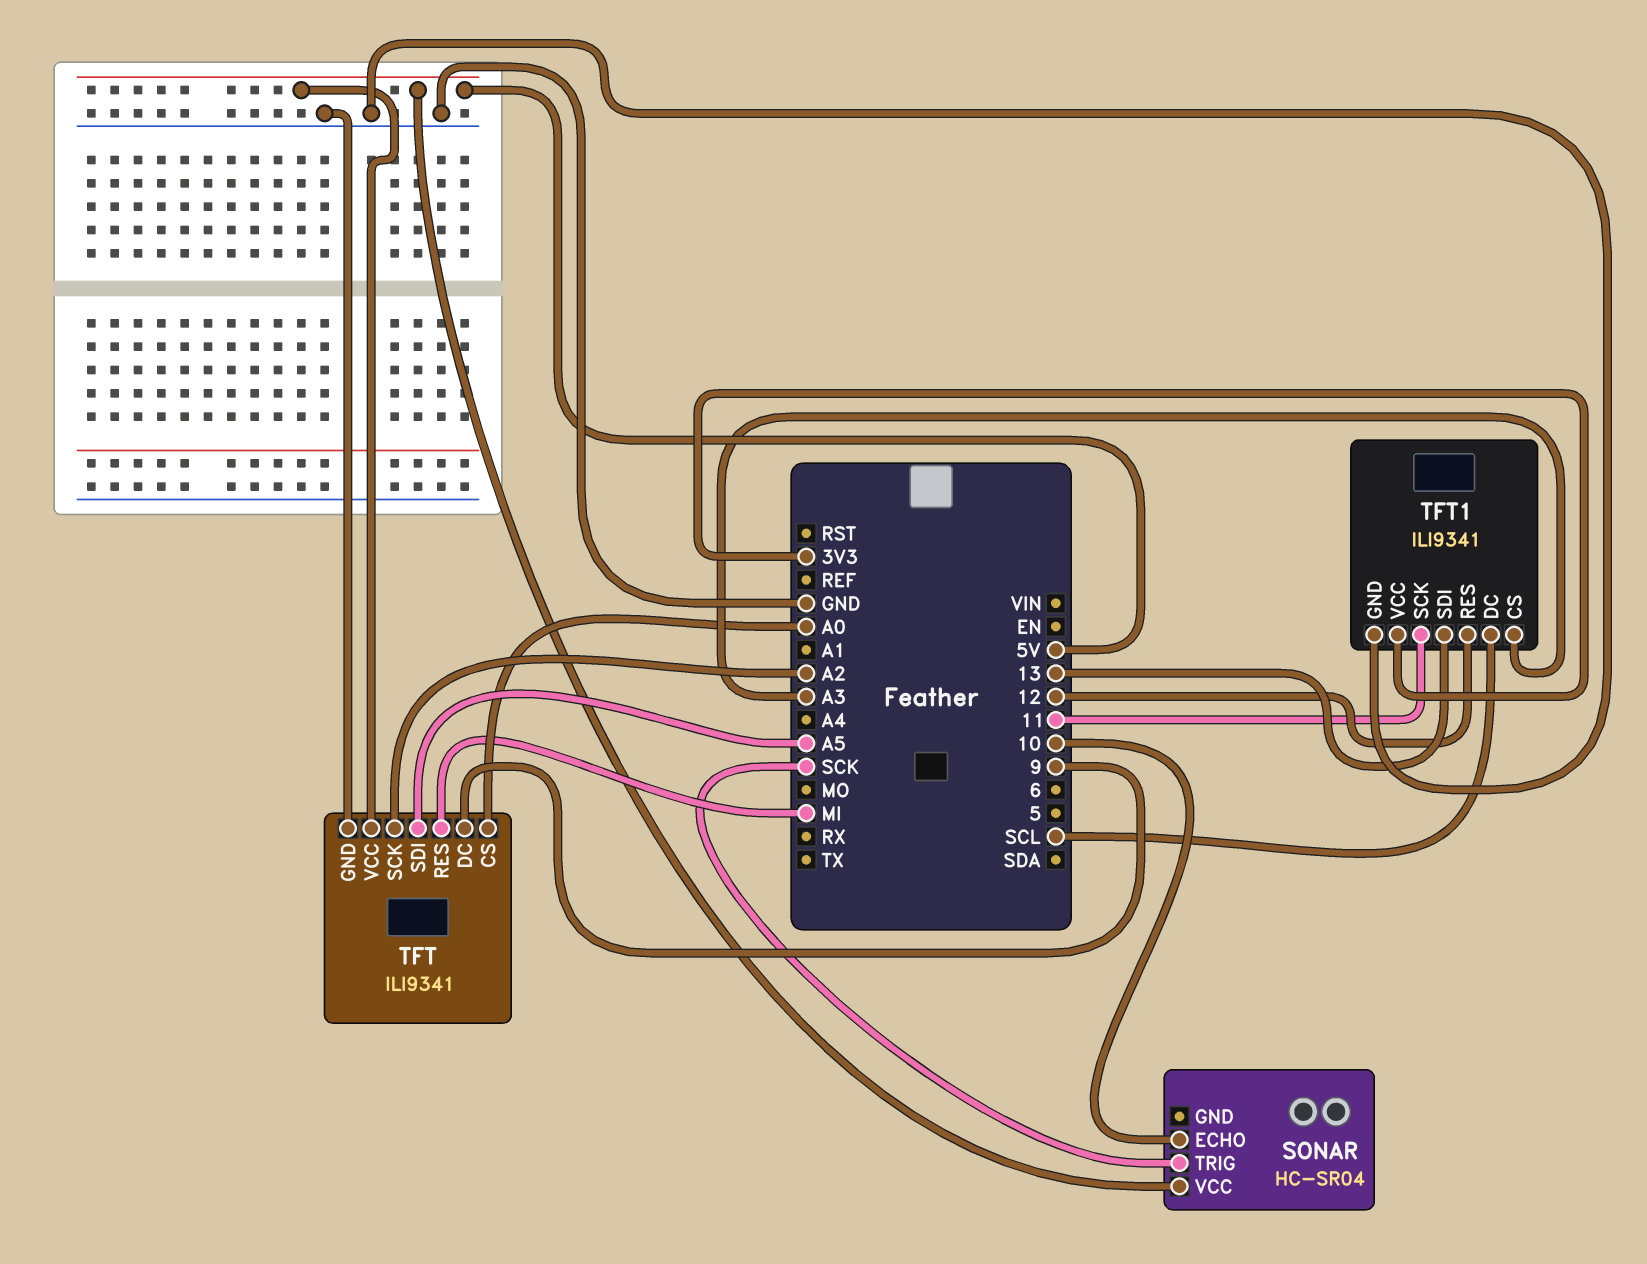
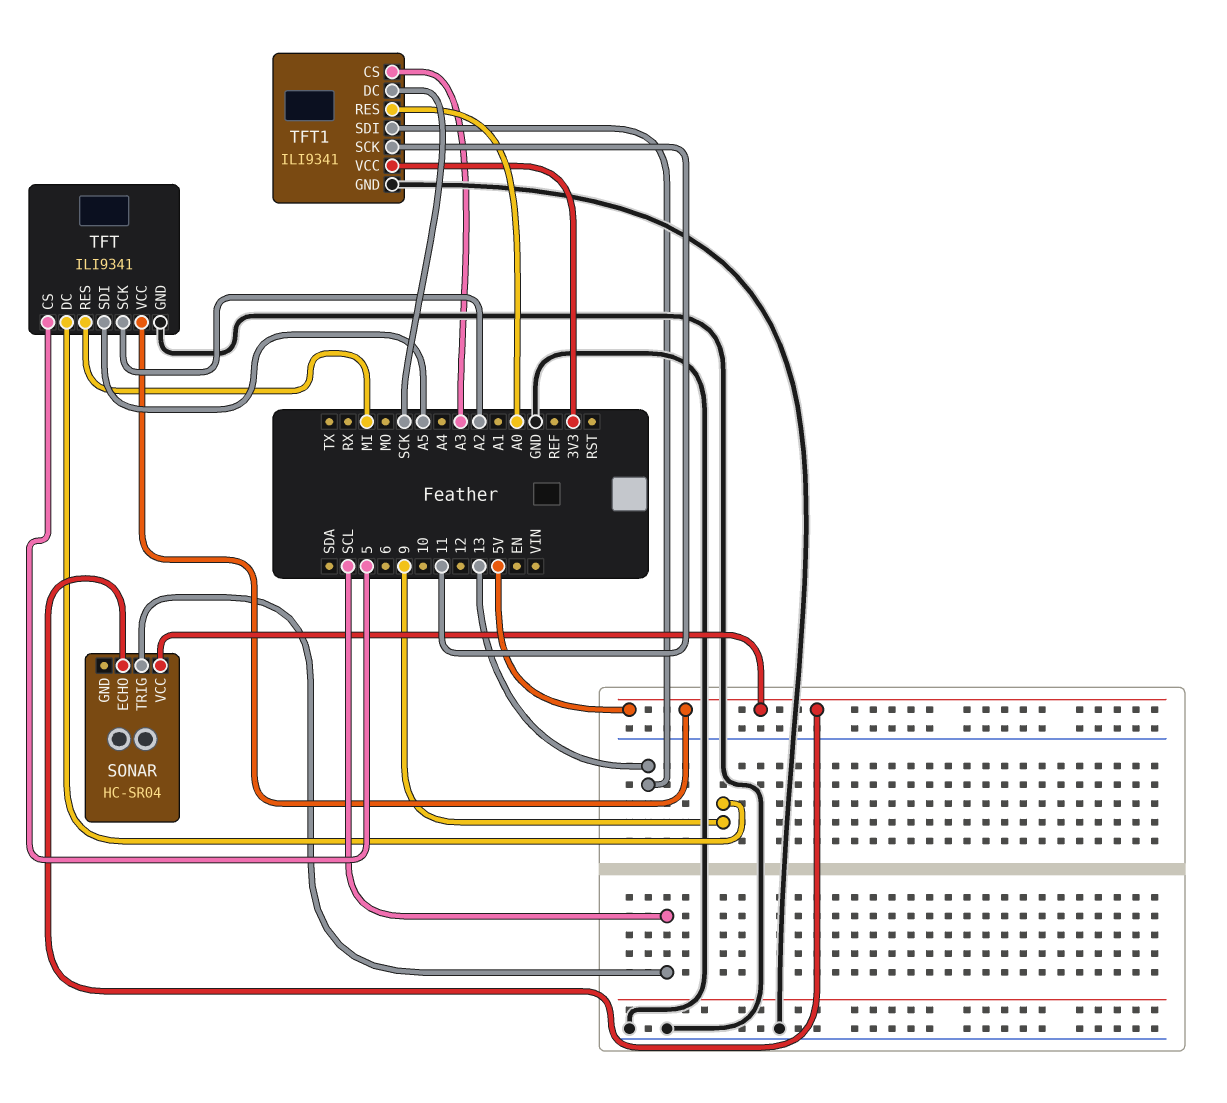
SONAR pin ECHO: 10 -> 5V
SONAR pin TRIG: SCK -> SCL
TFT pin CS: A0 -> 5
TFT1 pin DC: SCL -> SCK
TFT1 pin RES: 12 -> A0

